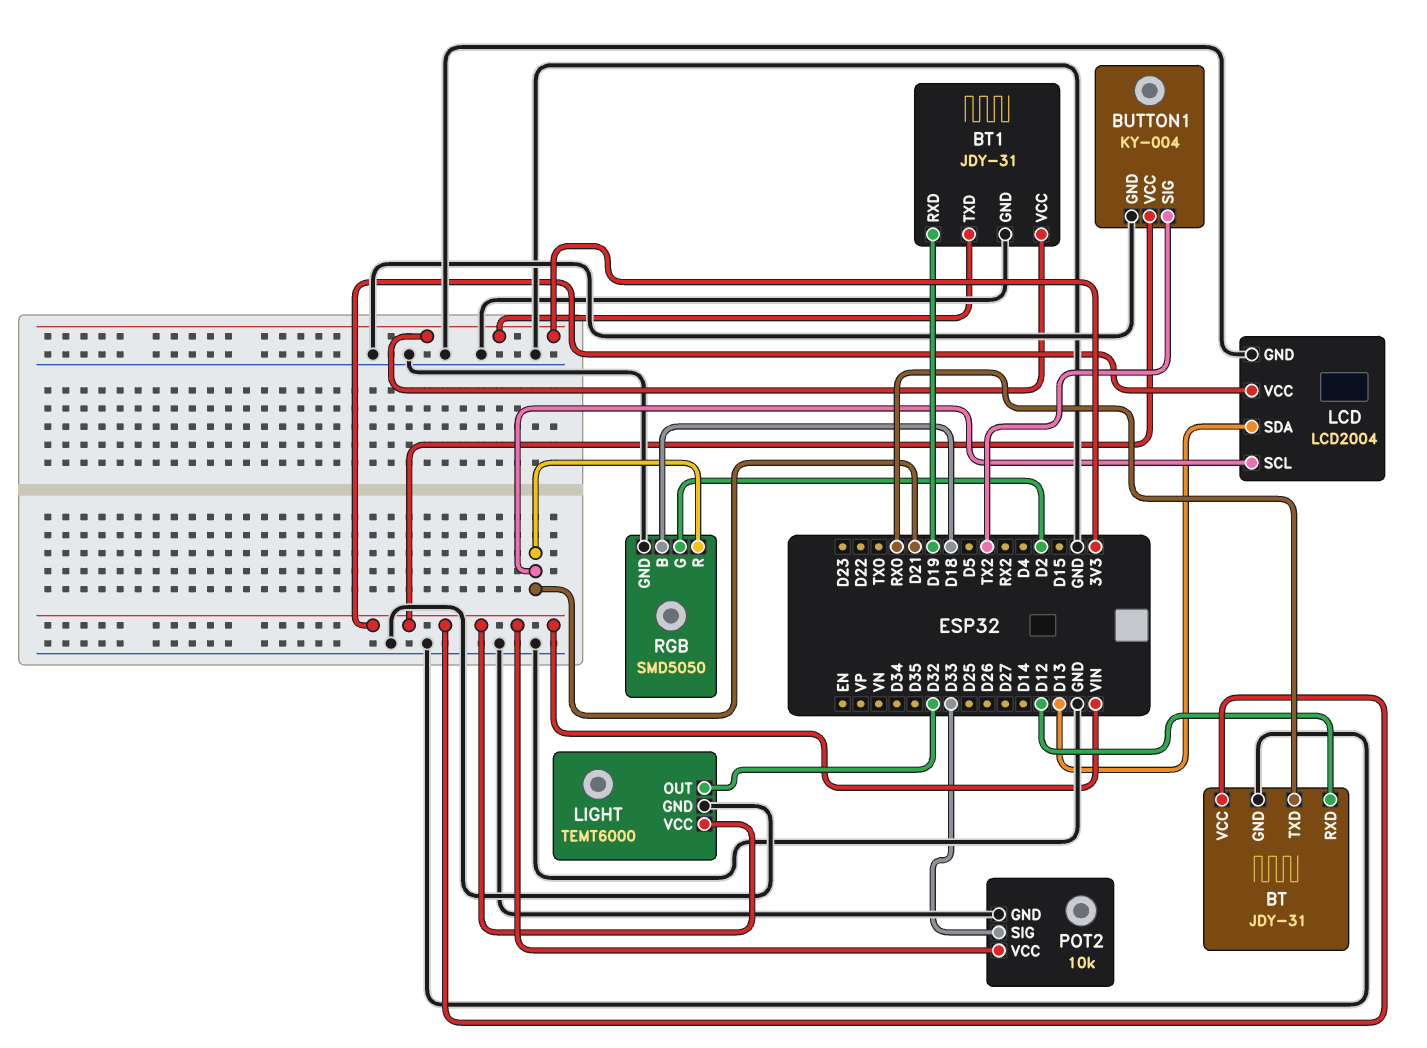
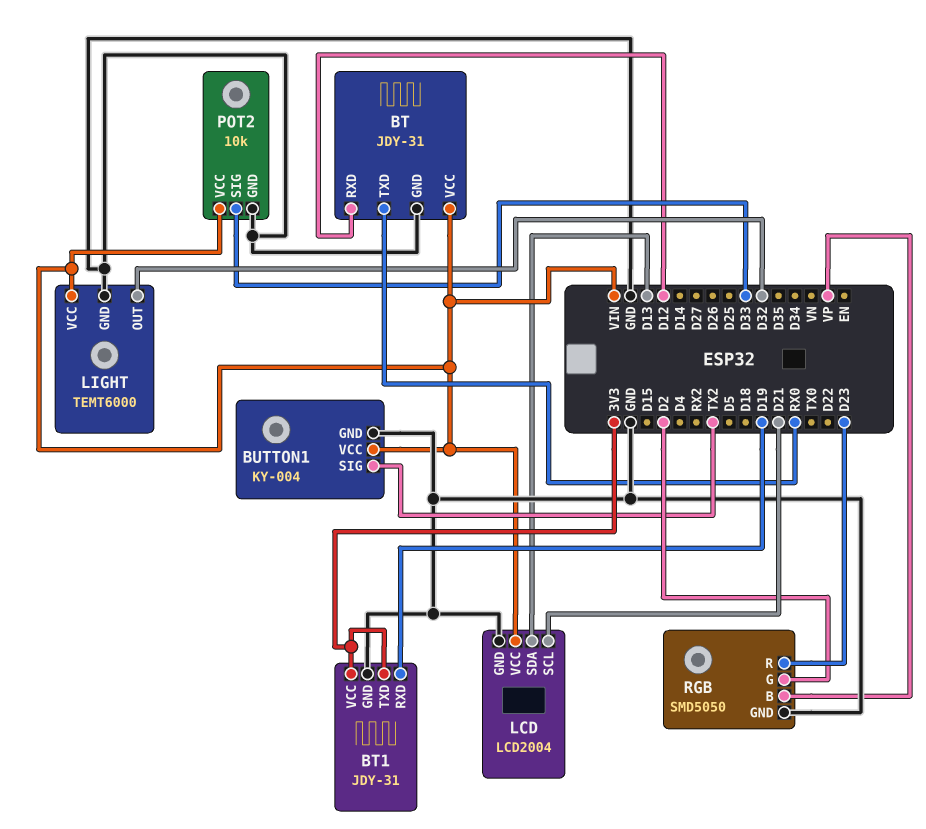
RGB pin B: D18 -> VP
RGB pin R: D21 -> D23

